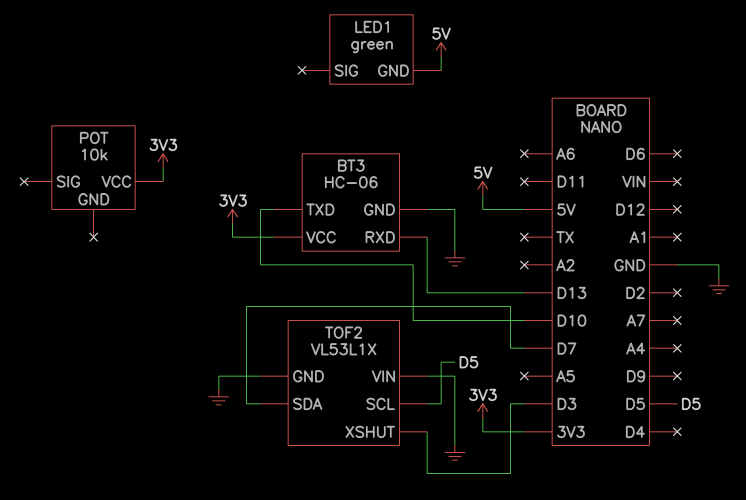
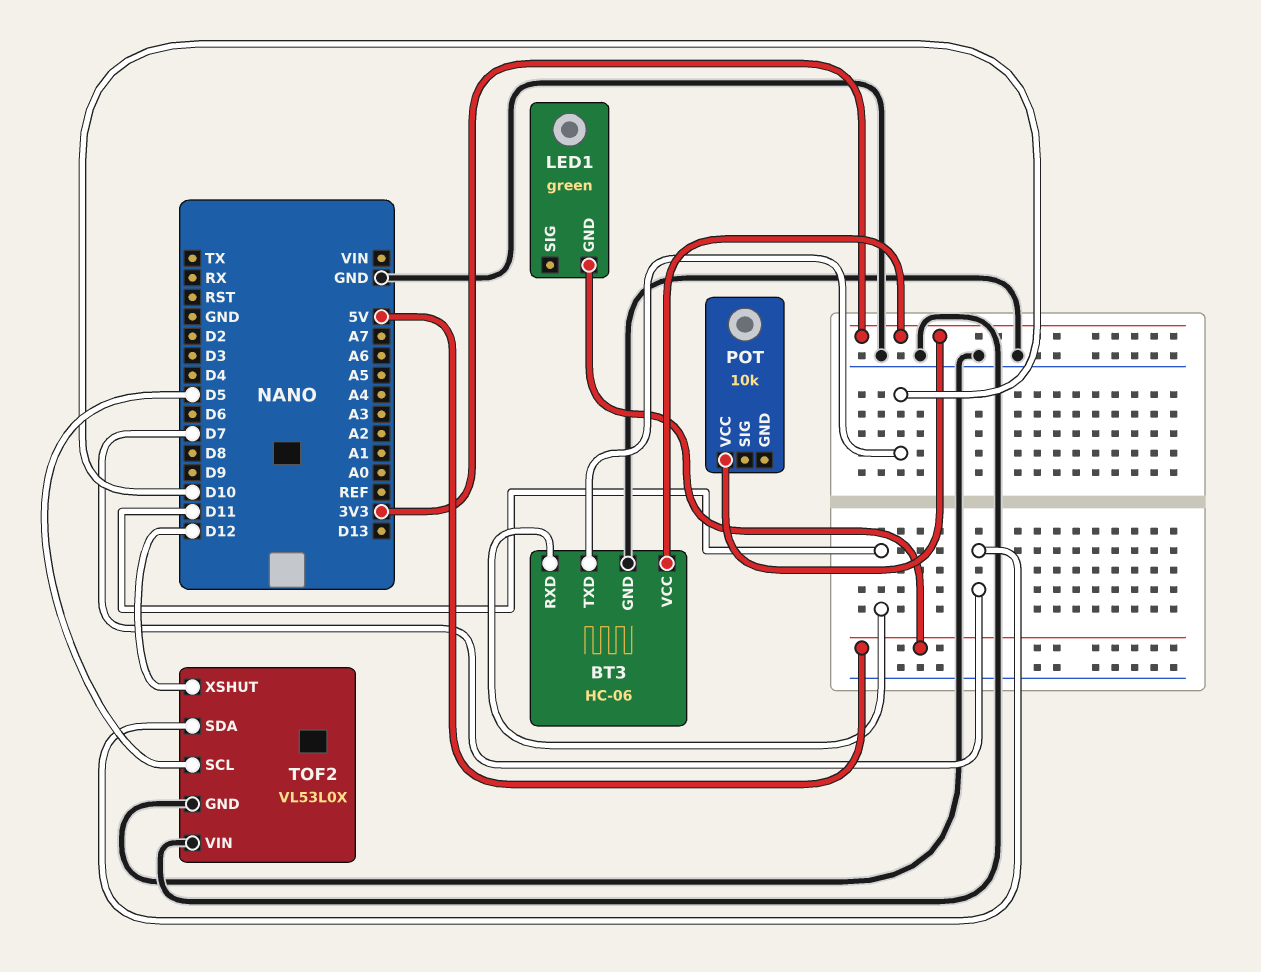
BT3 pin RXD: D13 -> D11
TOF2: VL53L1X -> VL53L0X
TOF2 pin XSHUT: D3 -> D12

